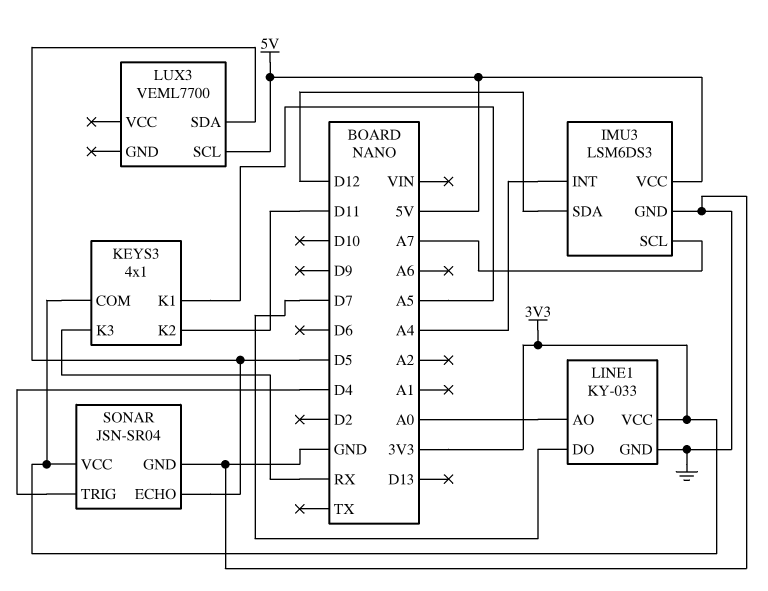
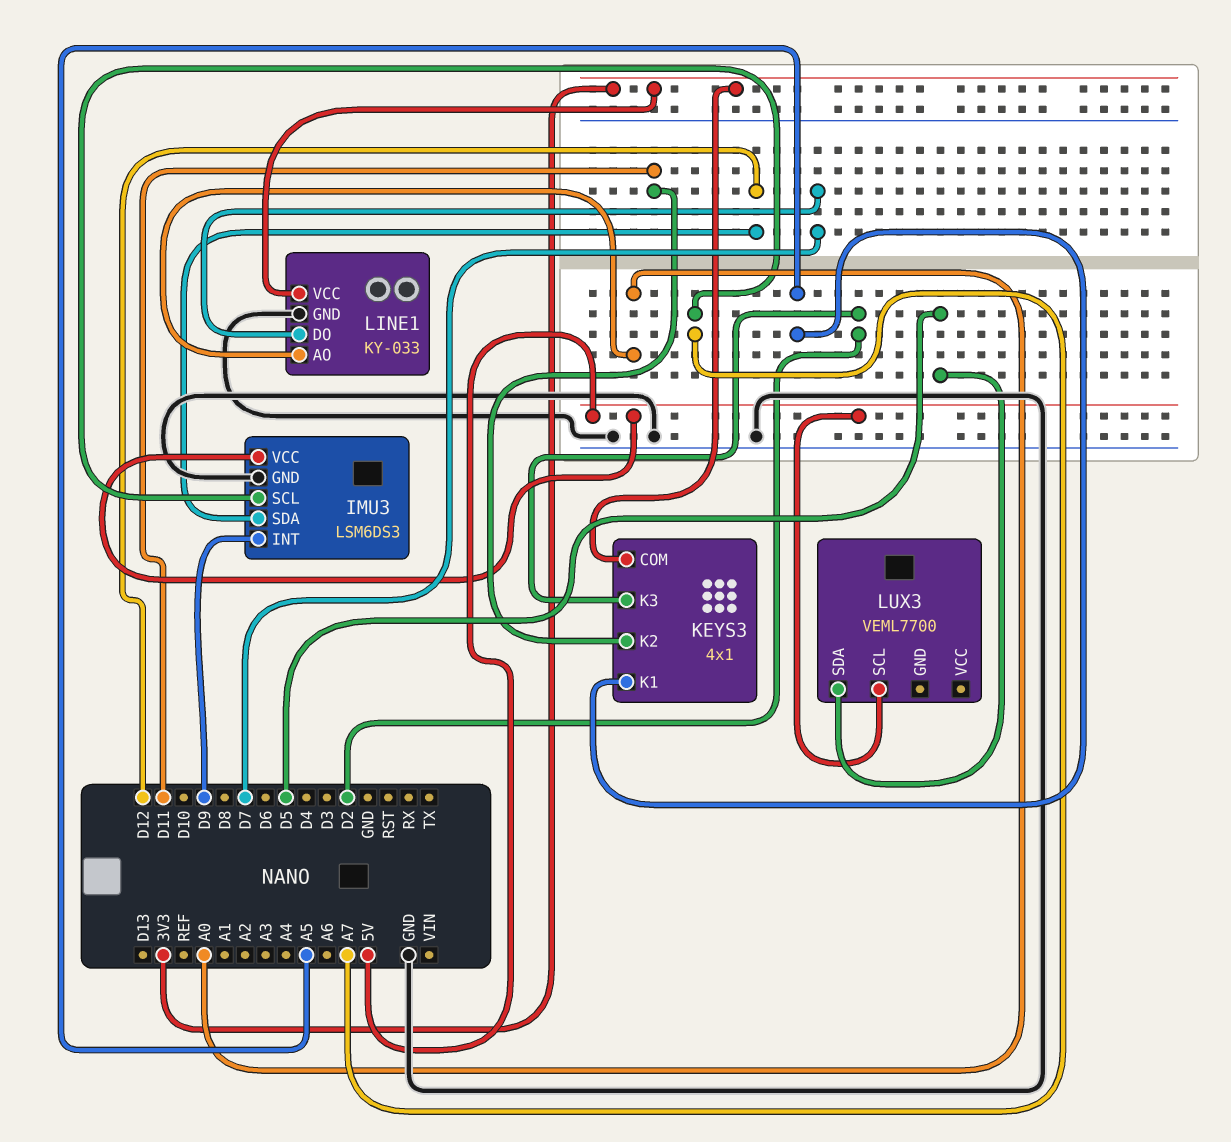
IMU3 pin INT: A4 -> D9
KEYS3 pin K3: RX -> D2
SONAR: JSN-SR04 -> none
SONAR pin ECHO: D5 -> none
SONAR pin GND: GND -> none
SONAR pin TRIG: D4 -> none
SONAR pin VCC: 3V3 -> none

